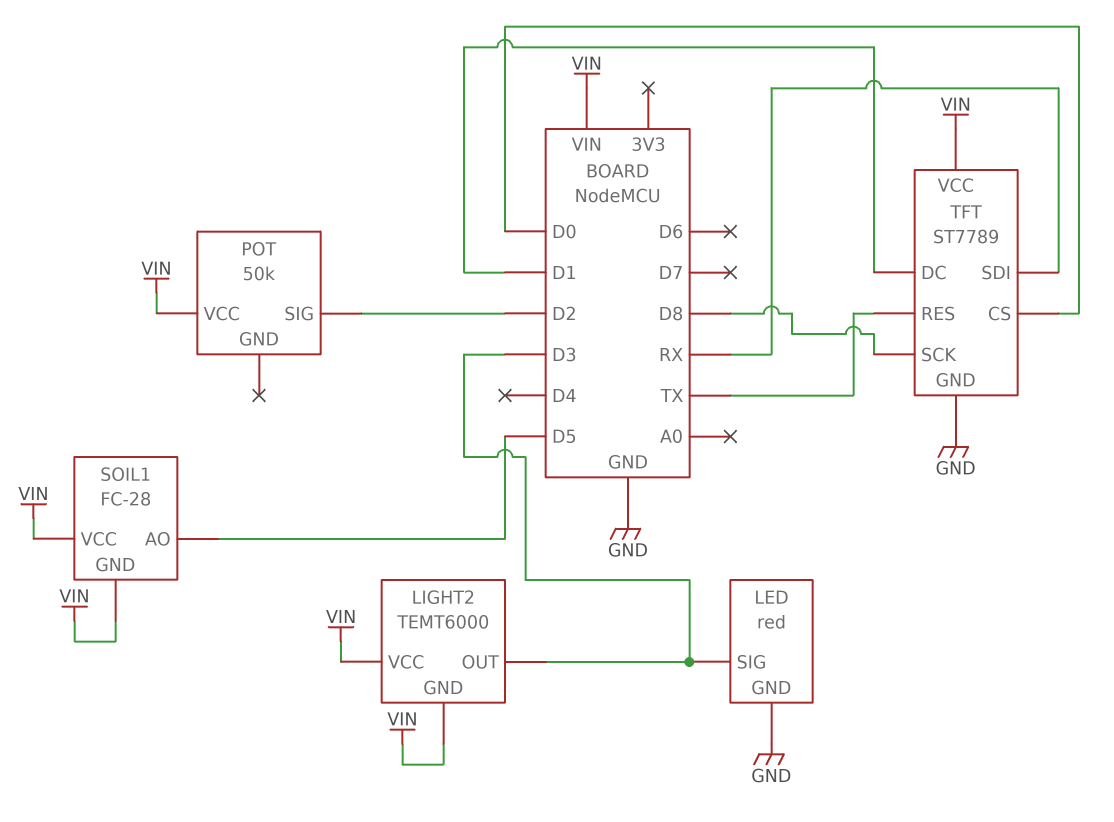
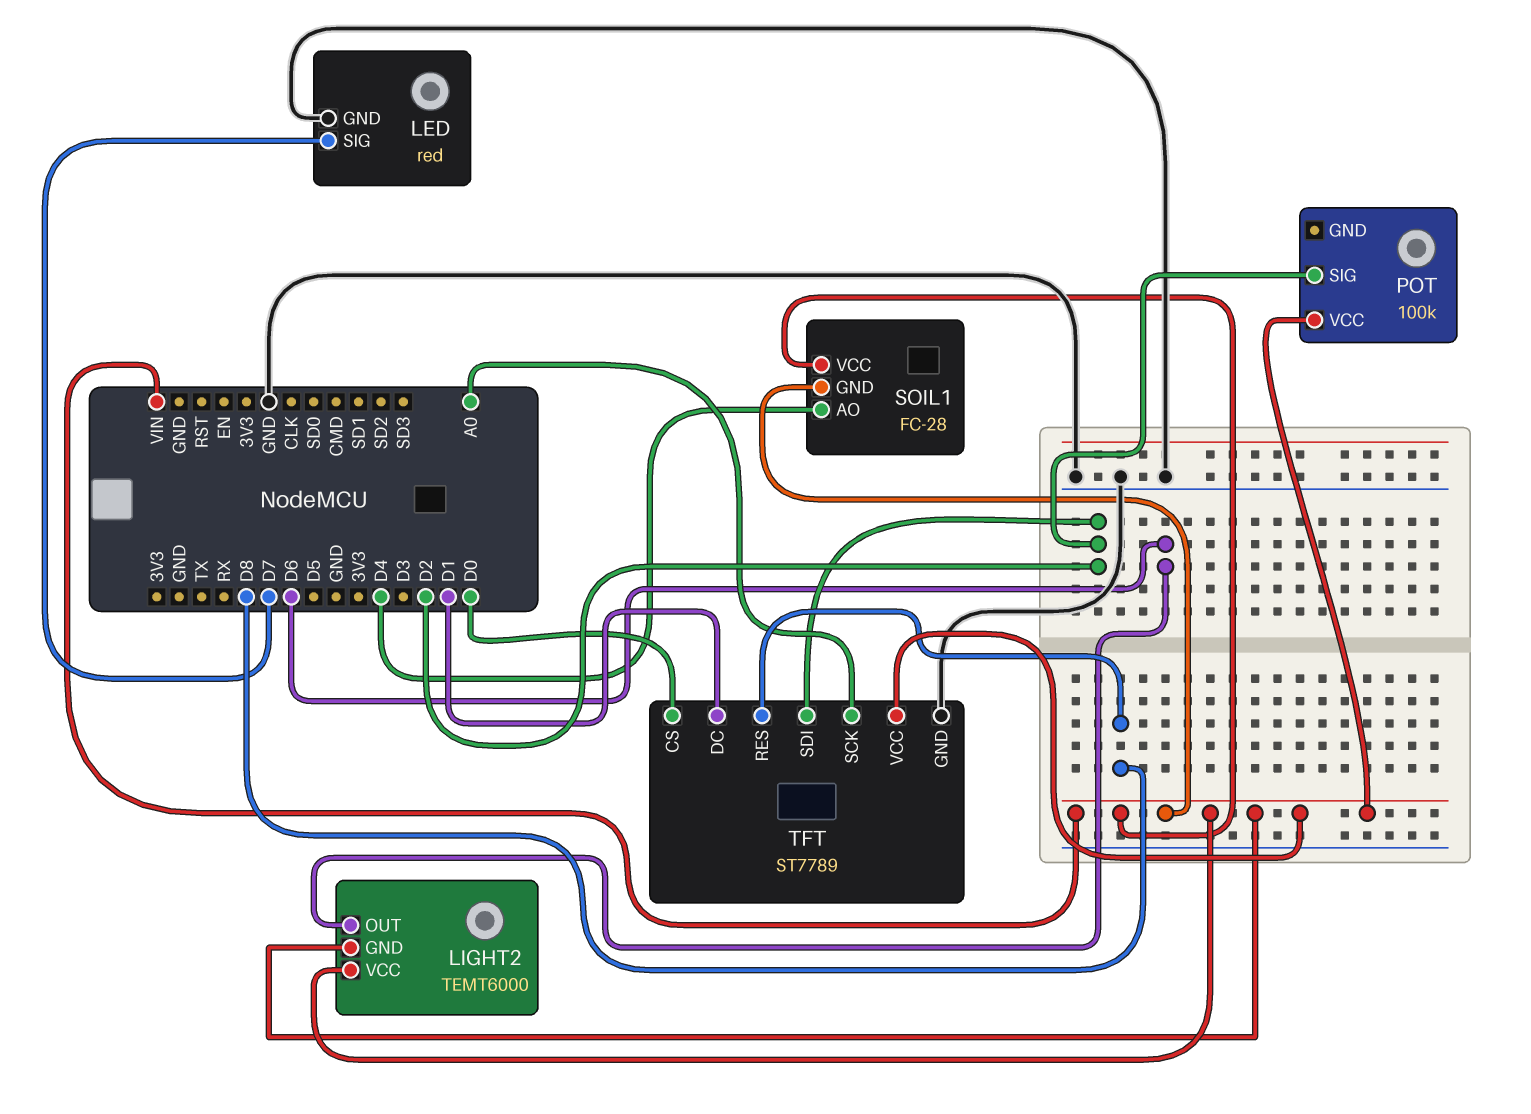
LED pin SIG: D3 -> D7
LIGHT2 pin OUT: D3 -> D6
POT: 50k -> 100k
SOIL1 pin AO: D5 -> D4
TFT pin RES: TX -> D8
TFT pin SCK: D8 -> A0
TFT pin SDI: RX -> D2

